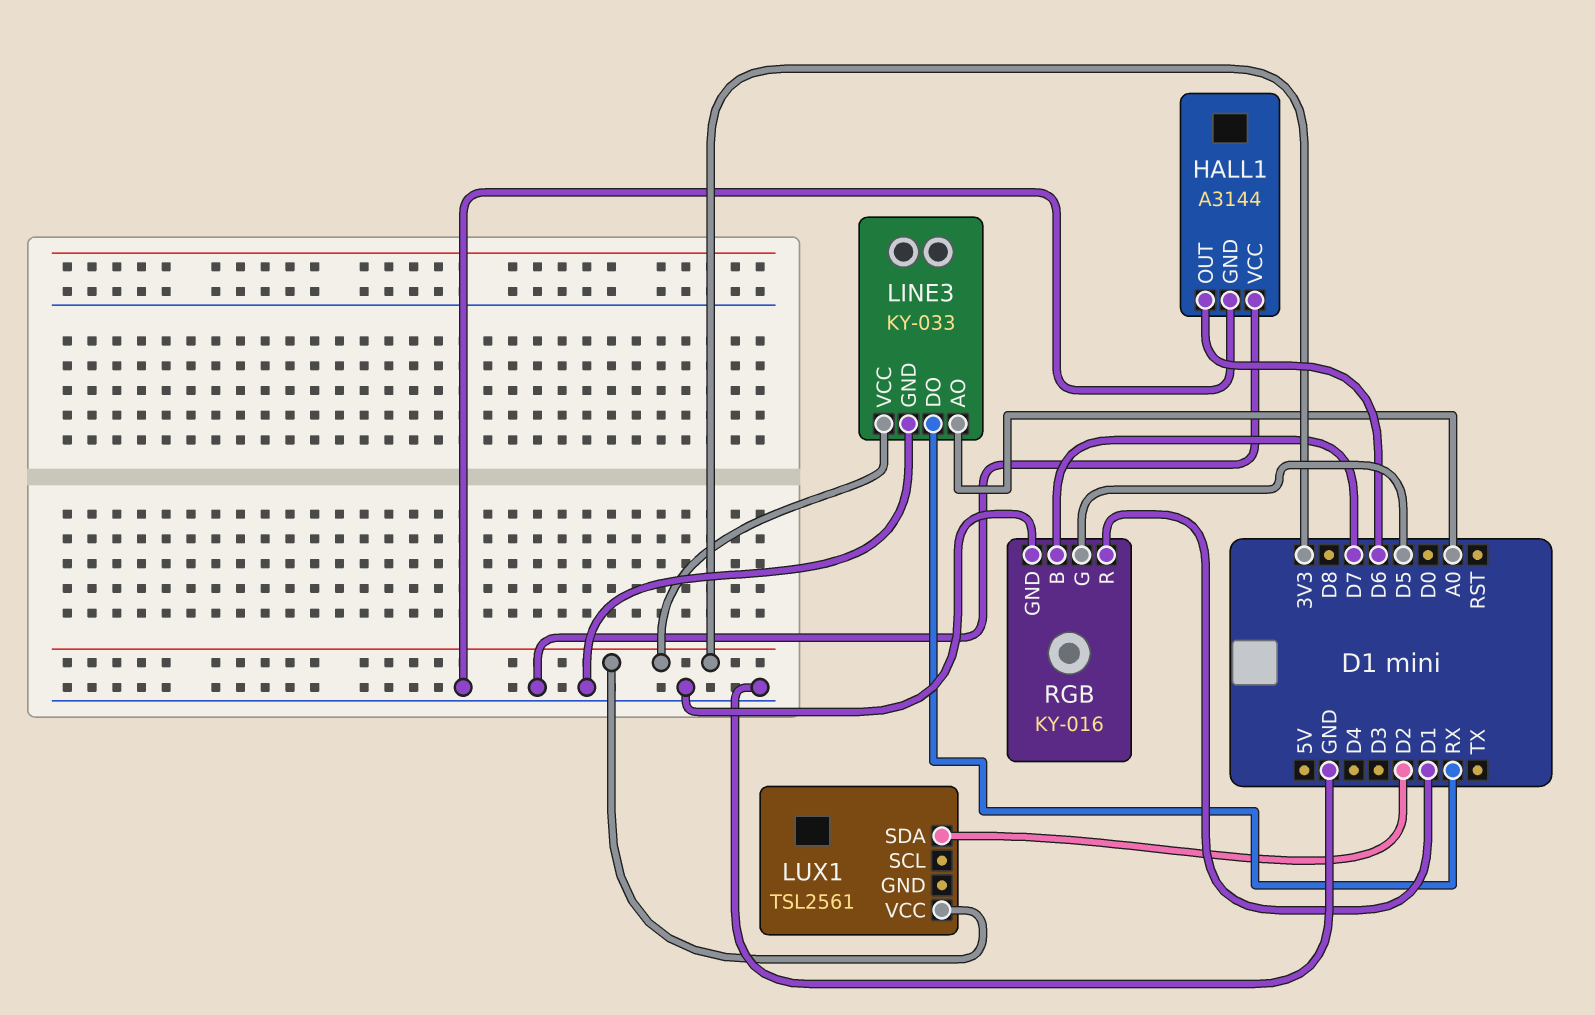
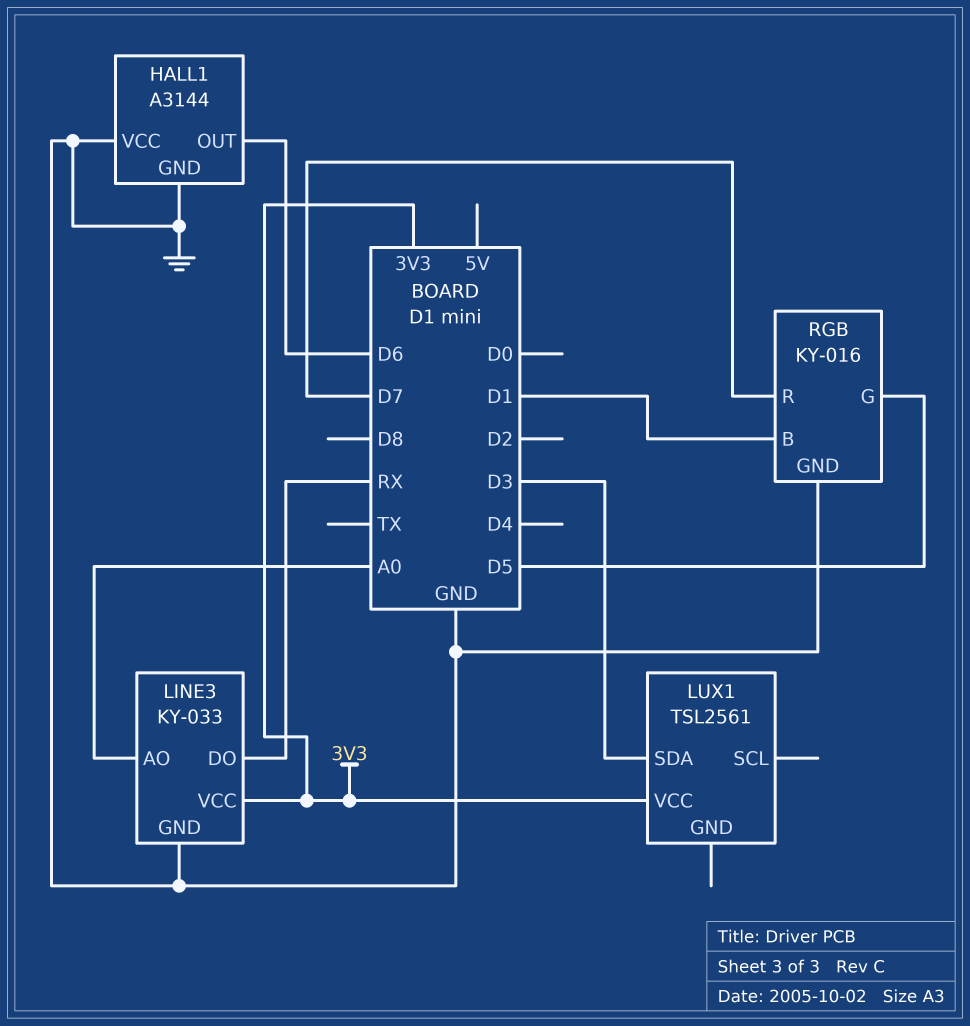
LUX1 pin SDA: D2 -> D3
RGB pin B: D7 -> D1
RGB pin R: D1 -> D7

